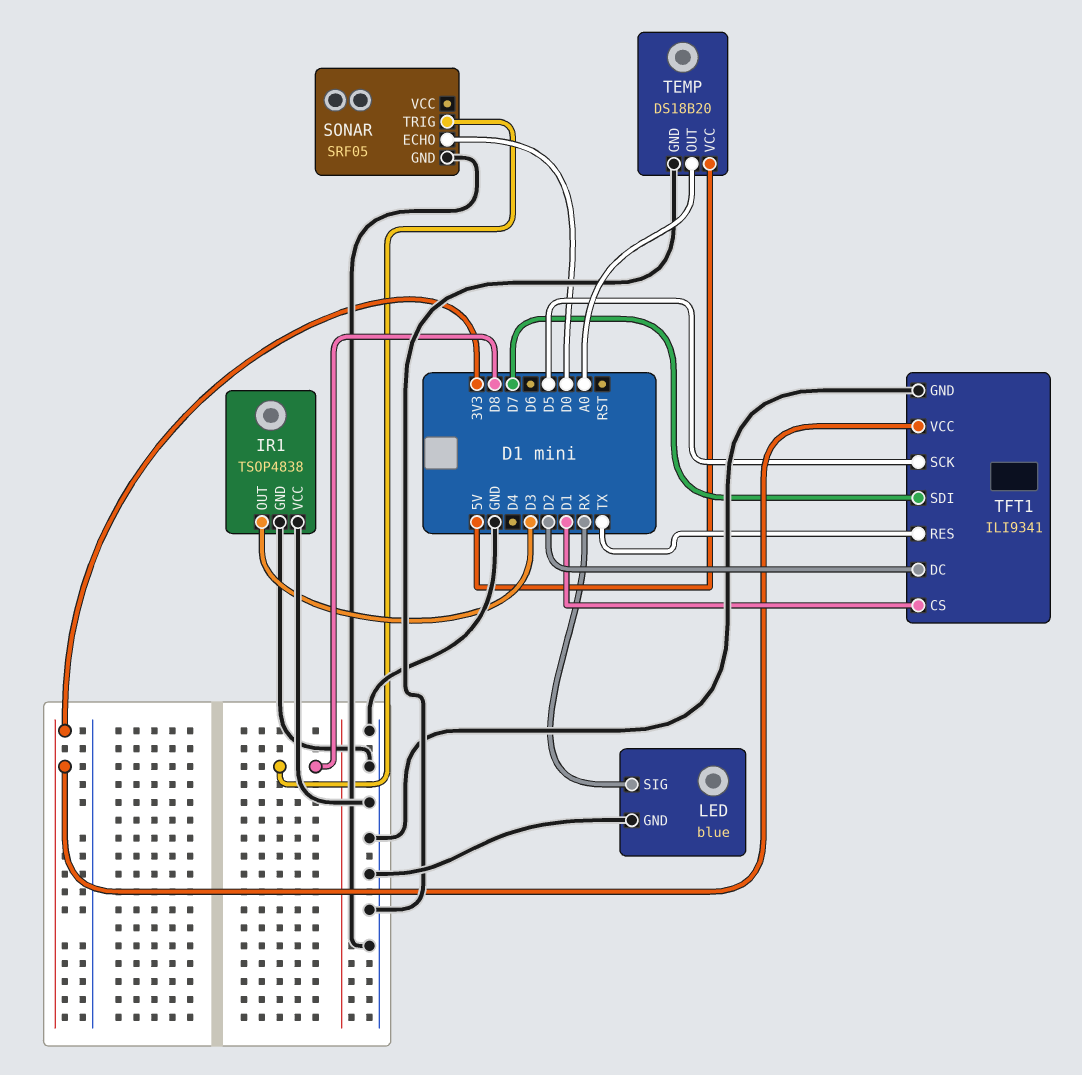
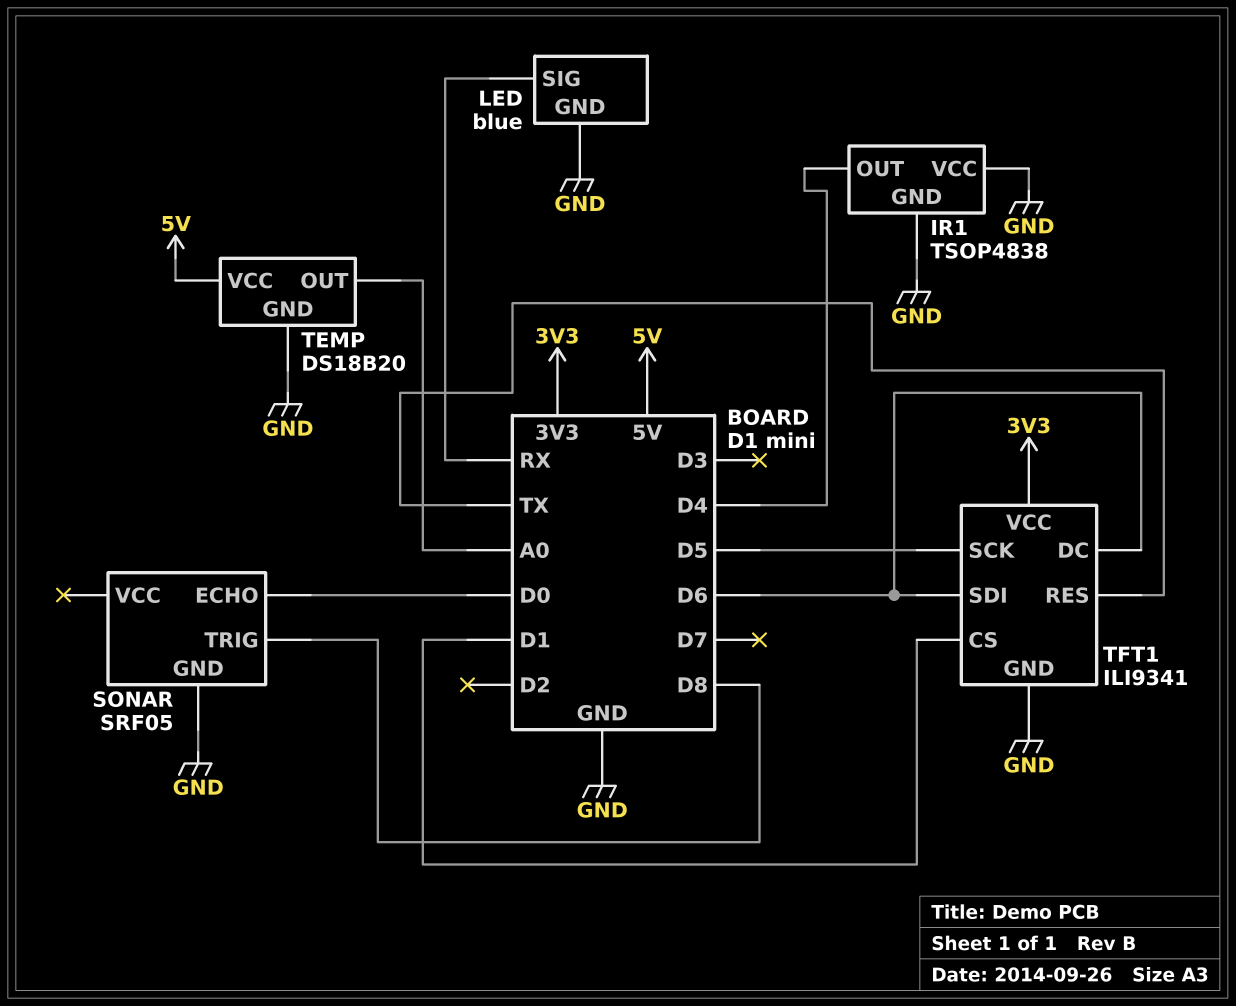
IR1 pin OUT: D3 -> D4
TFT1 pin DC: D2 -> D6
TFT1 pin SDI: D7 -> D6

